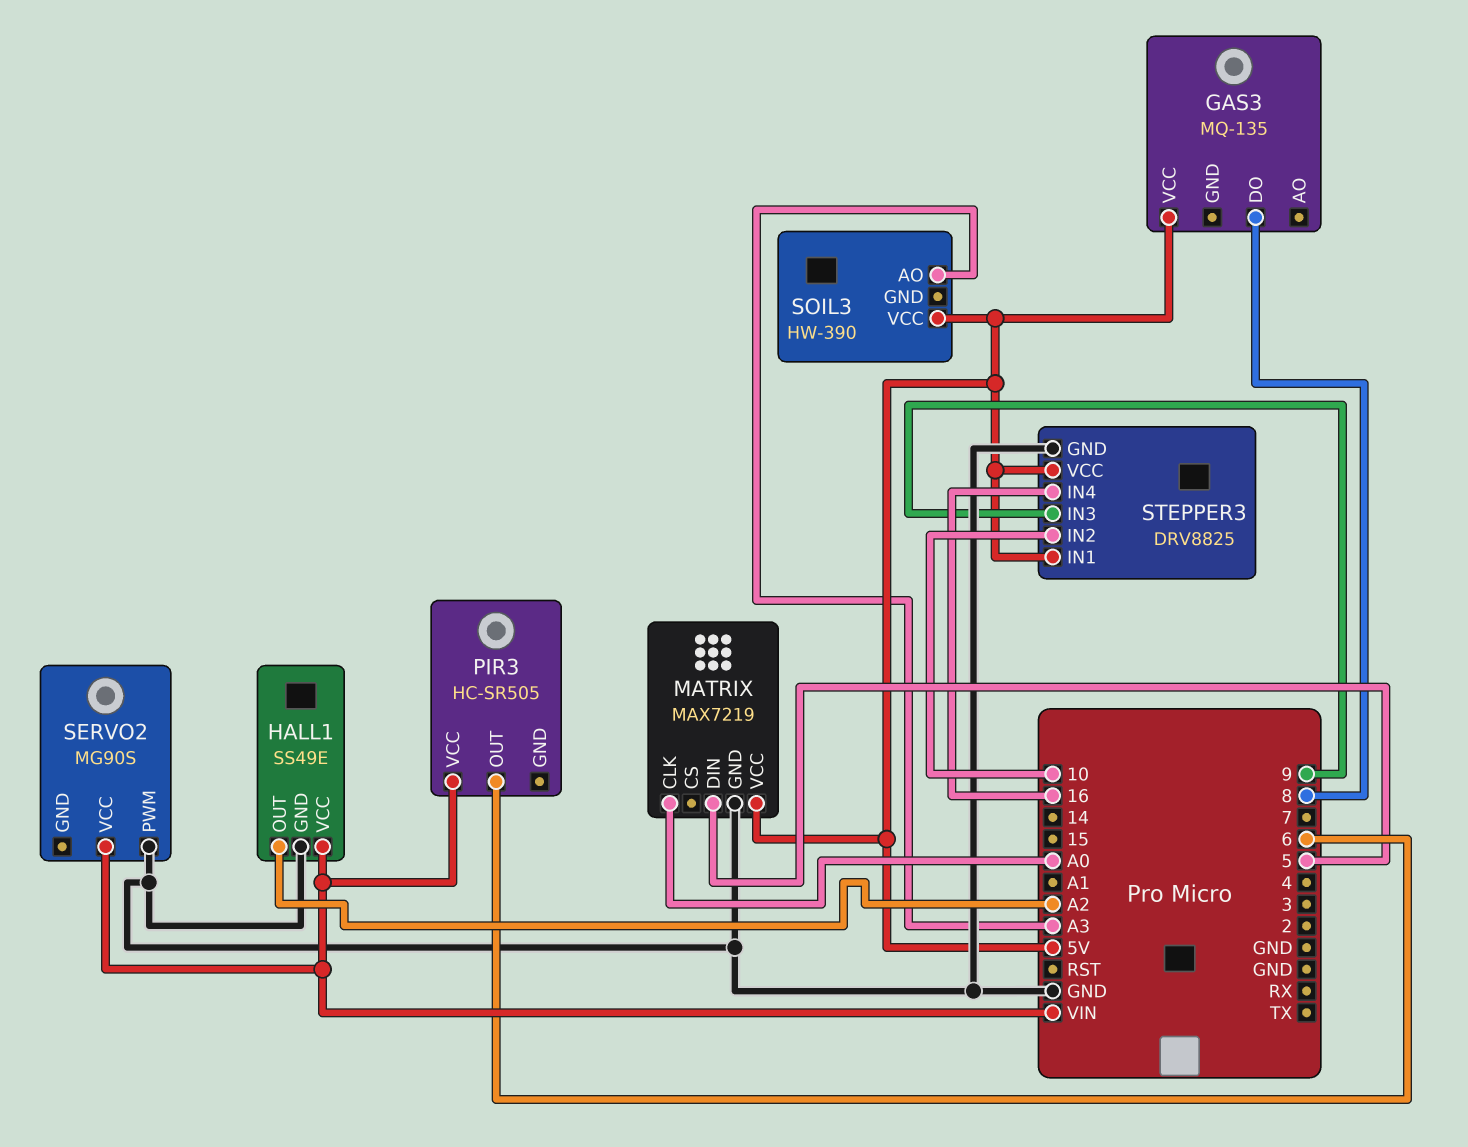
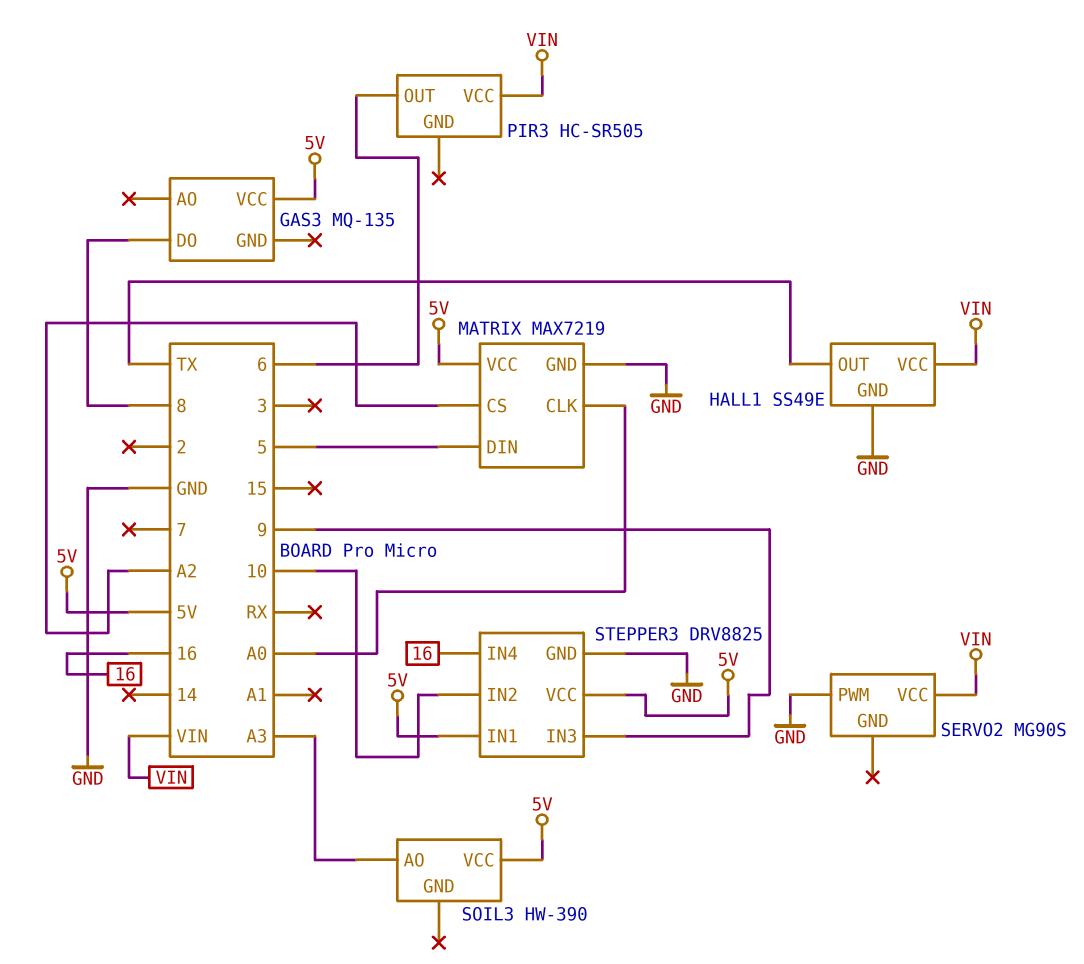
HALL1 pin OUT: A2 -> TX
MATRIX pin CS: none -> A2

